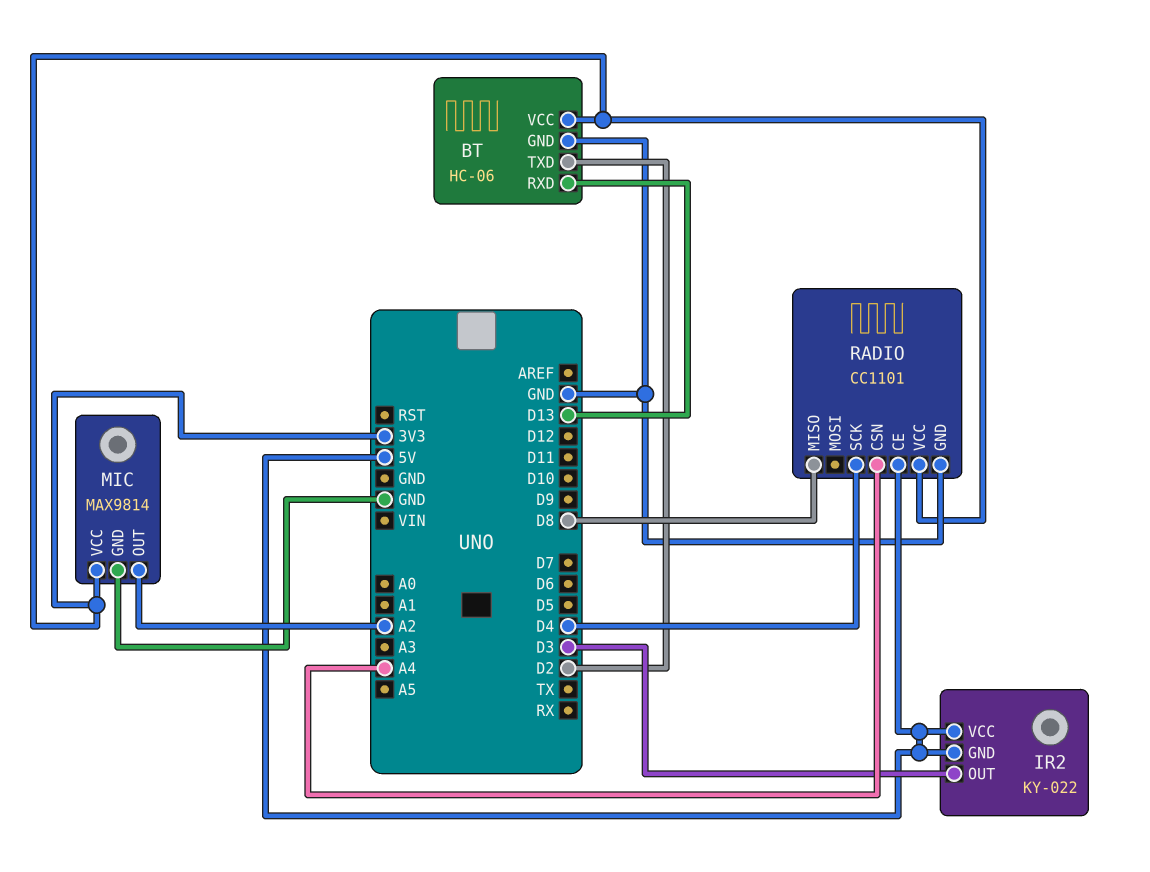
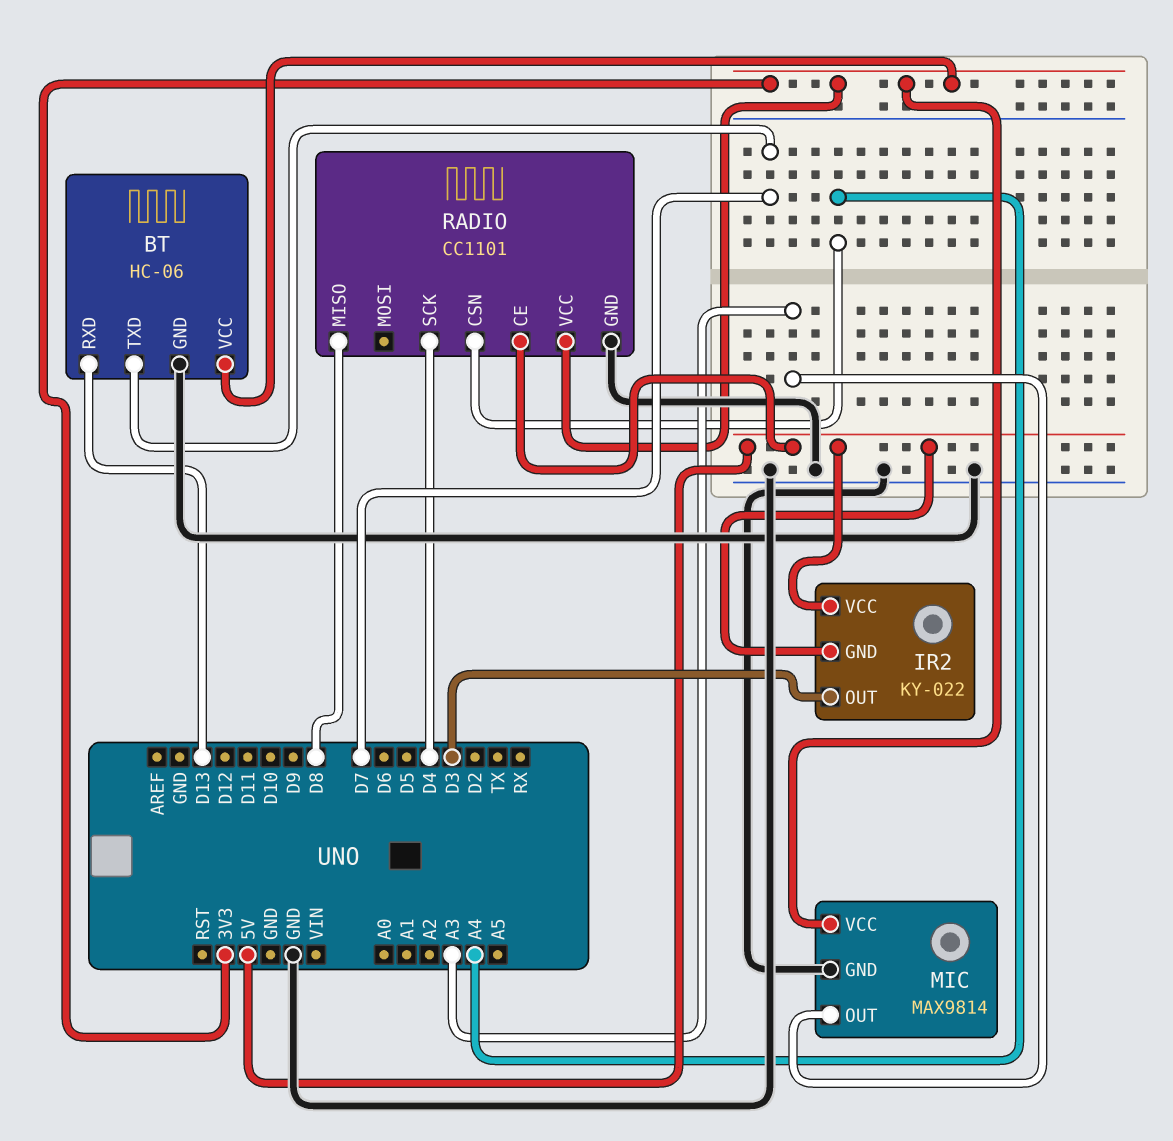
BT pin TXD: D2 -> D7
MIC pin OUT: A2 -> A3

